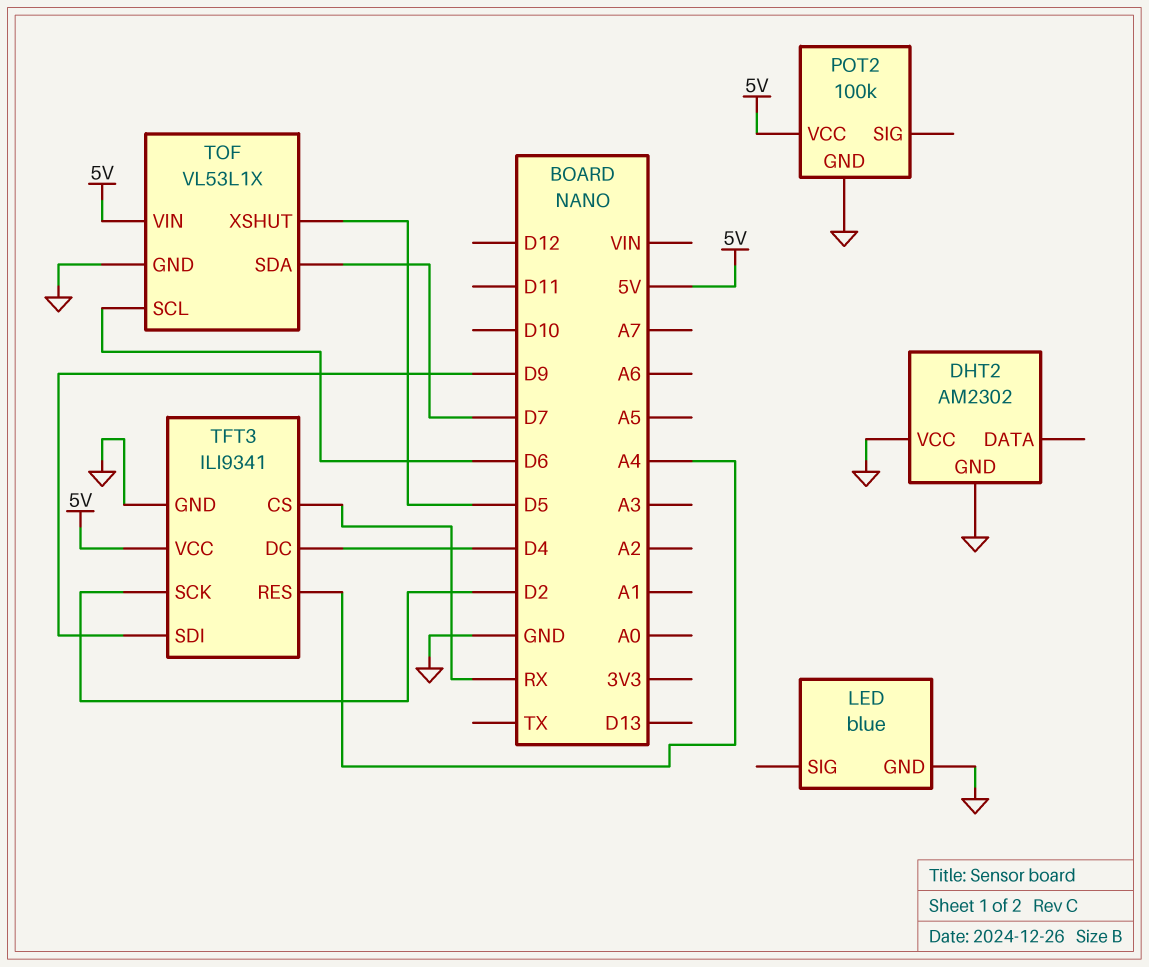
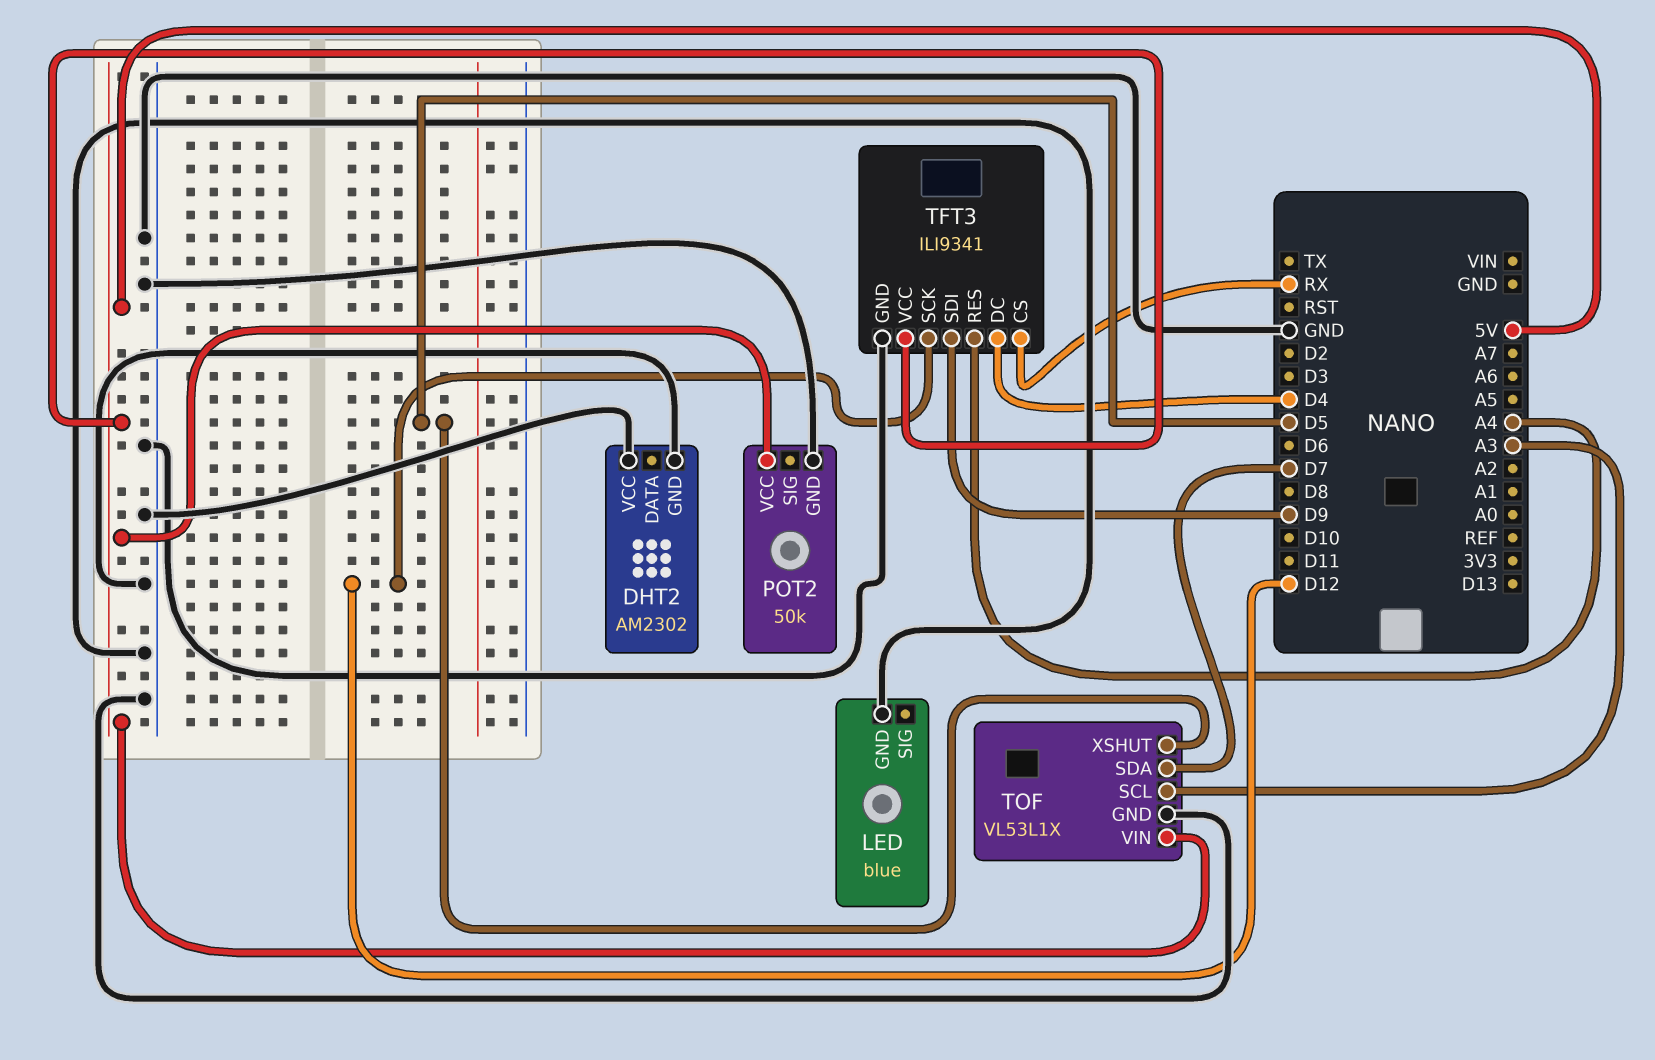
POT2: 100k -> 50k
TFT3 pin SCK: D2 -> D12
TOF pin SCL: D6 -> A3

